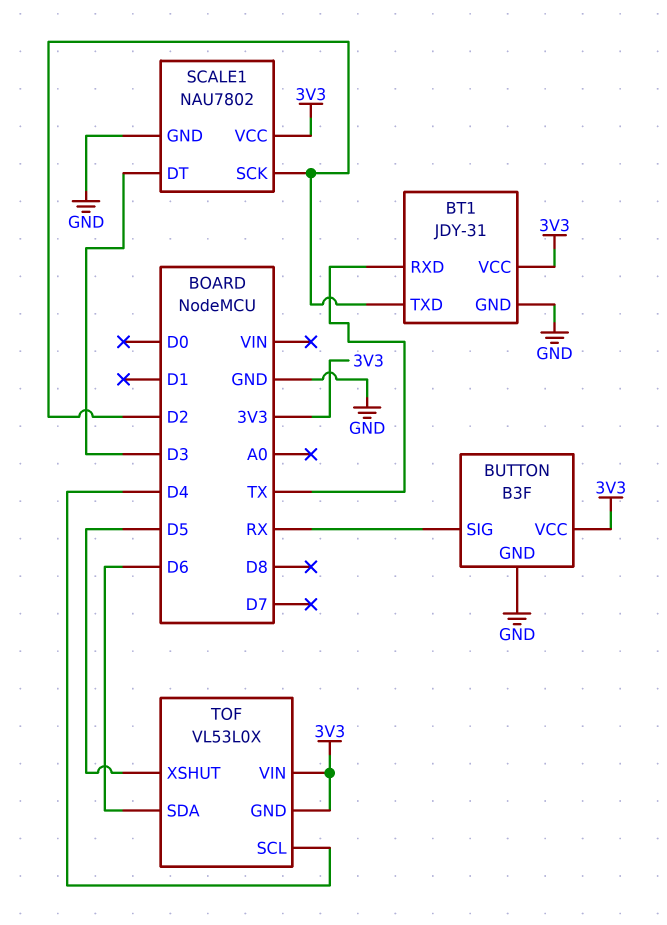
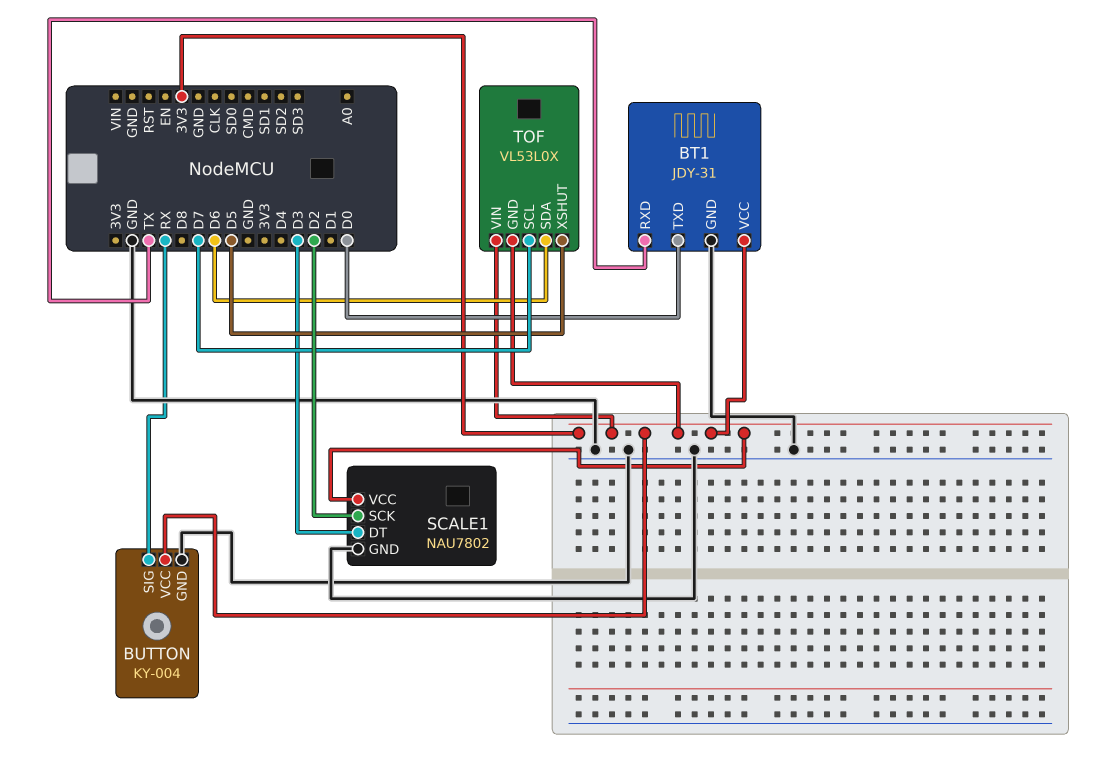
BT1 pin TXD: D2 -> D0
BUTTON: B3F -> KY-004
TOF pin SCL: D4 -> D7

